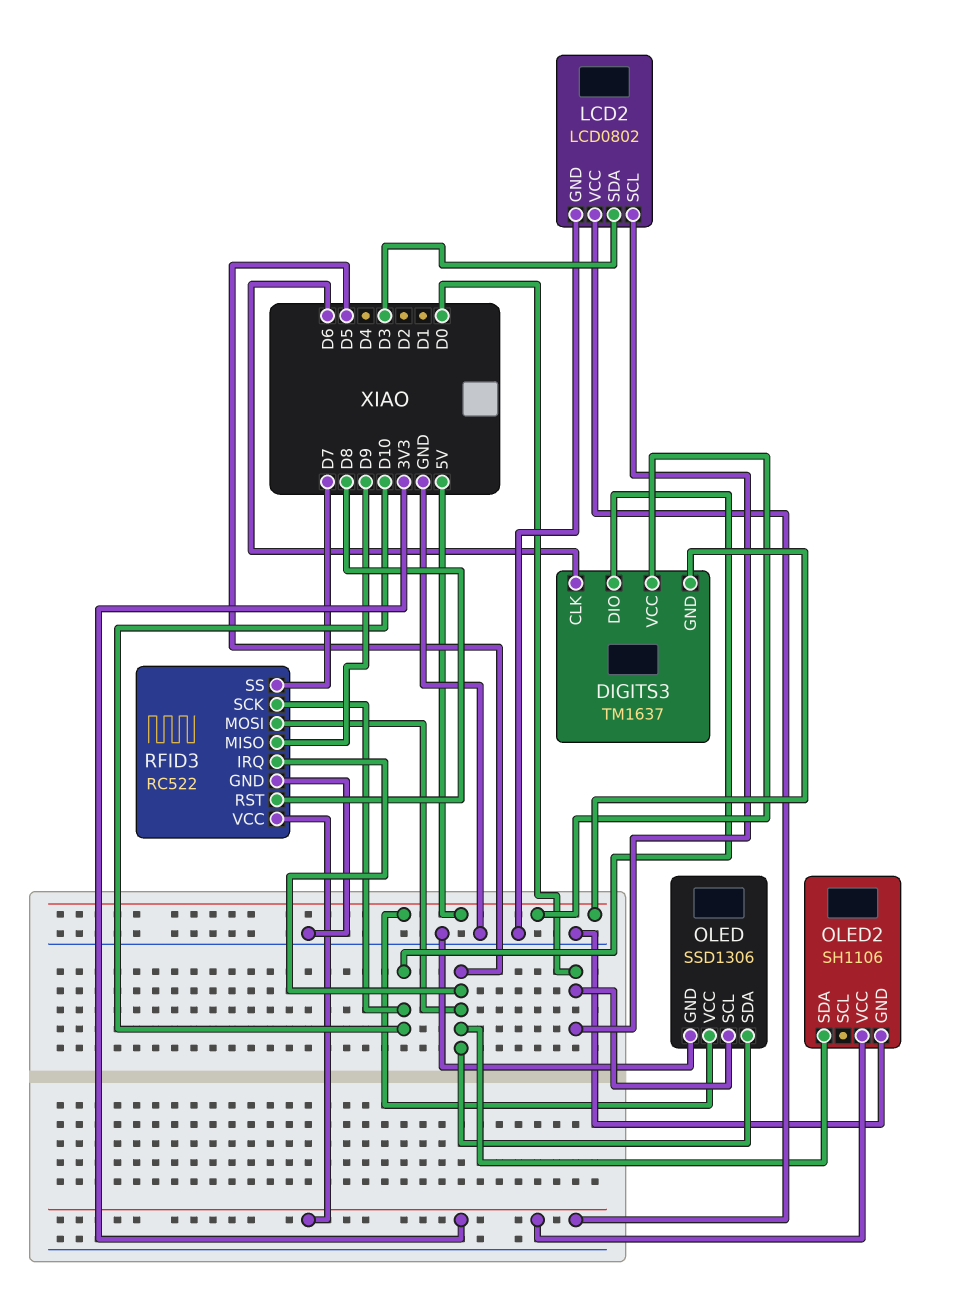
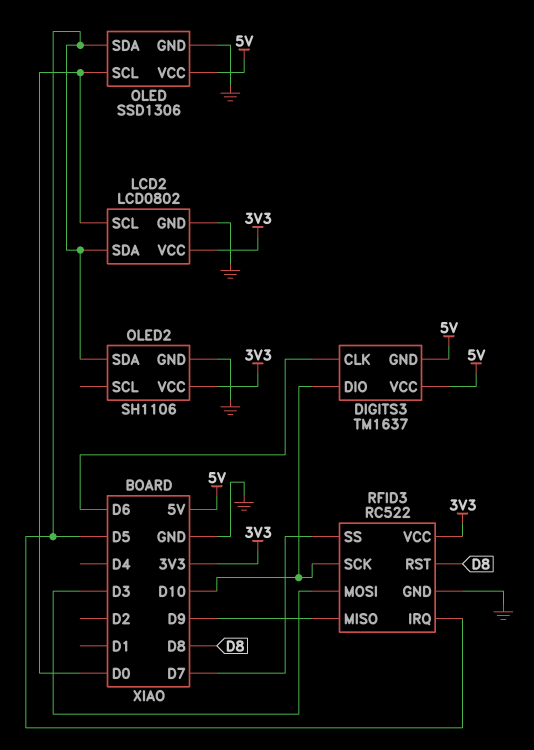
LCD2 pin SDA: D3 -> D5
RFID3 pin MOSI: D5 -> D3

